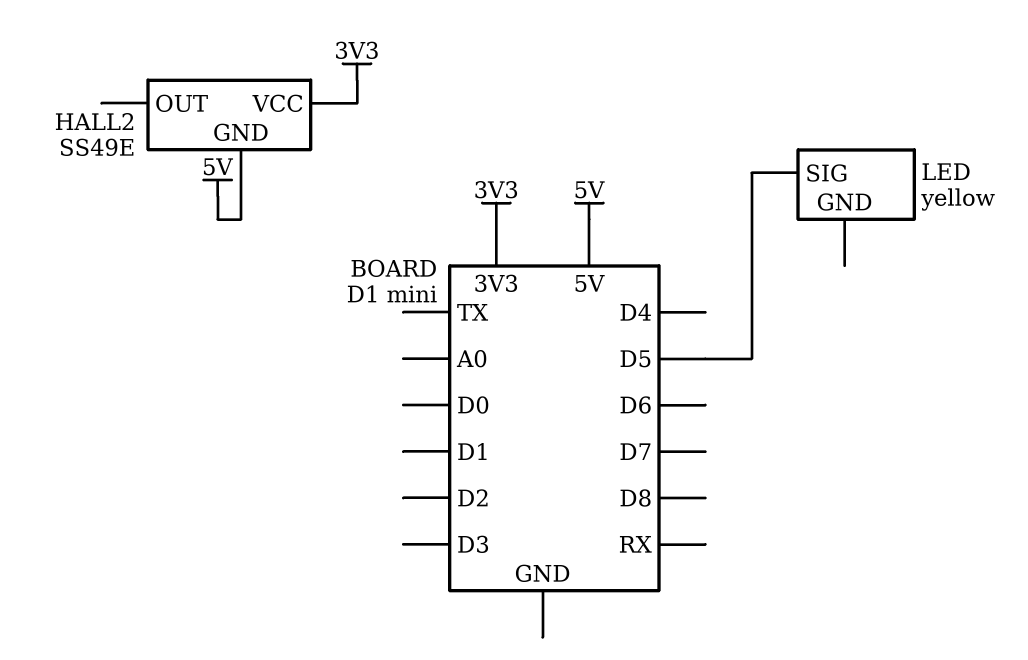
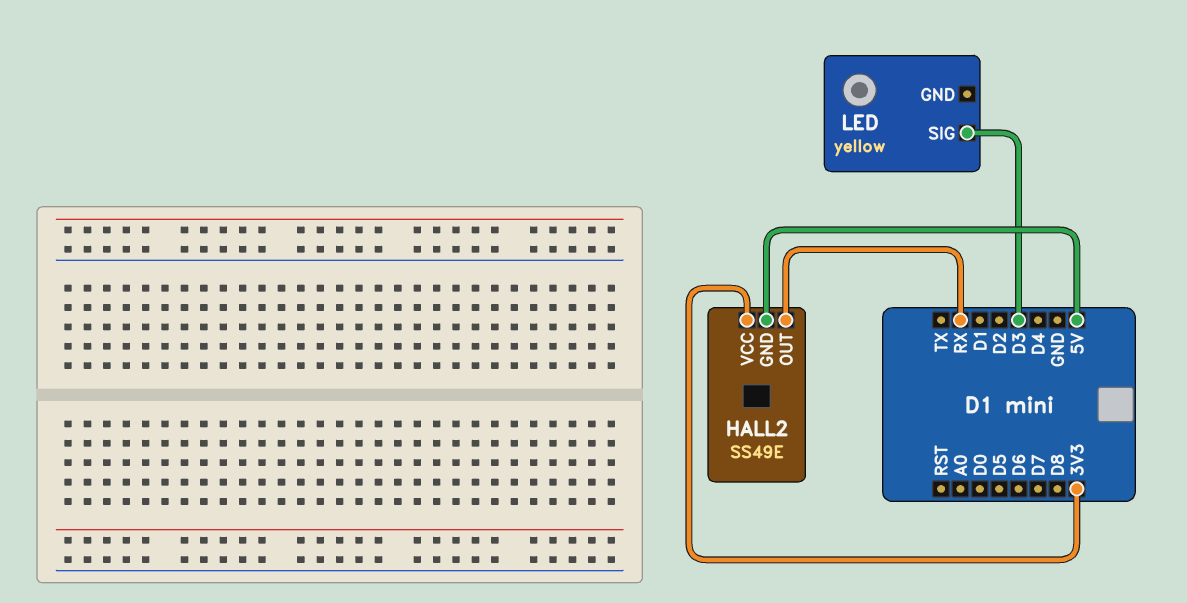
HALL2 pin OUT: none -> RX
LED pin SIG: D5 -> D3

